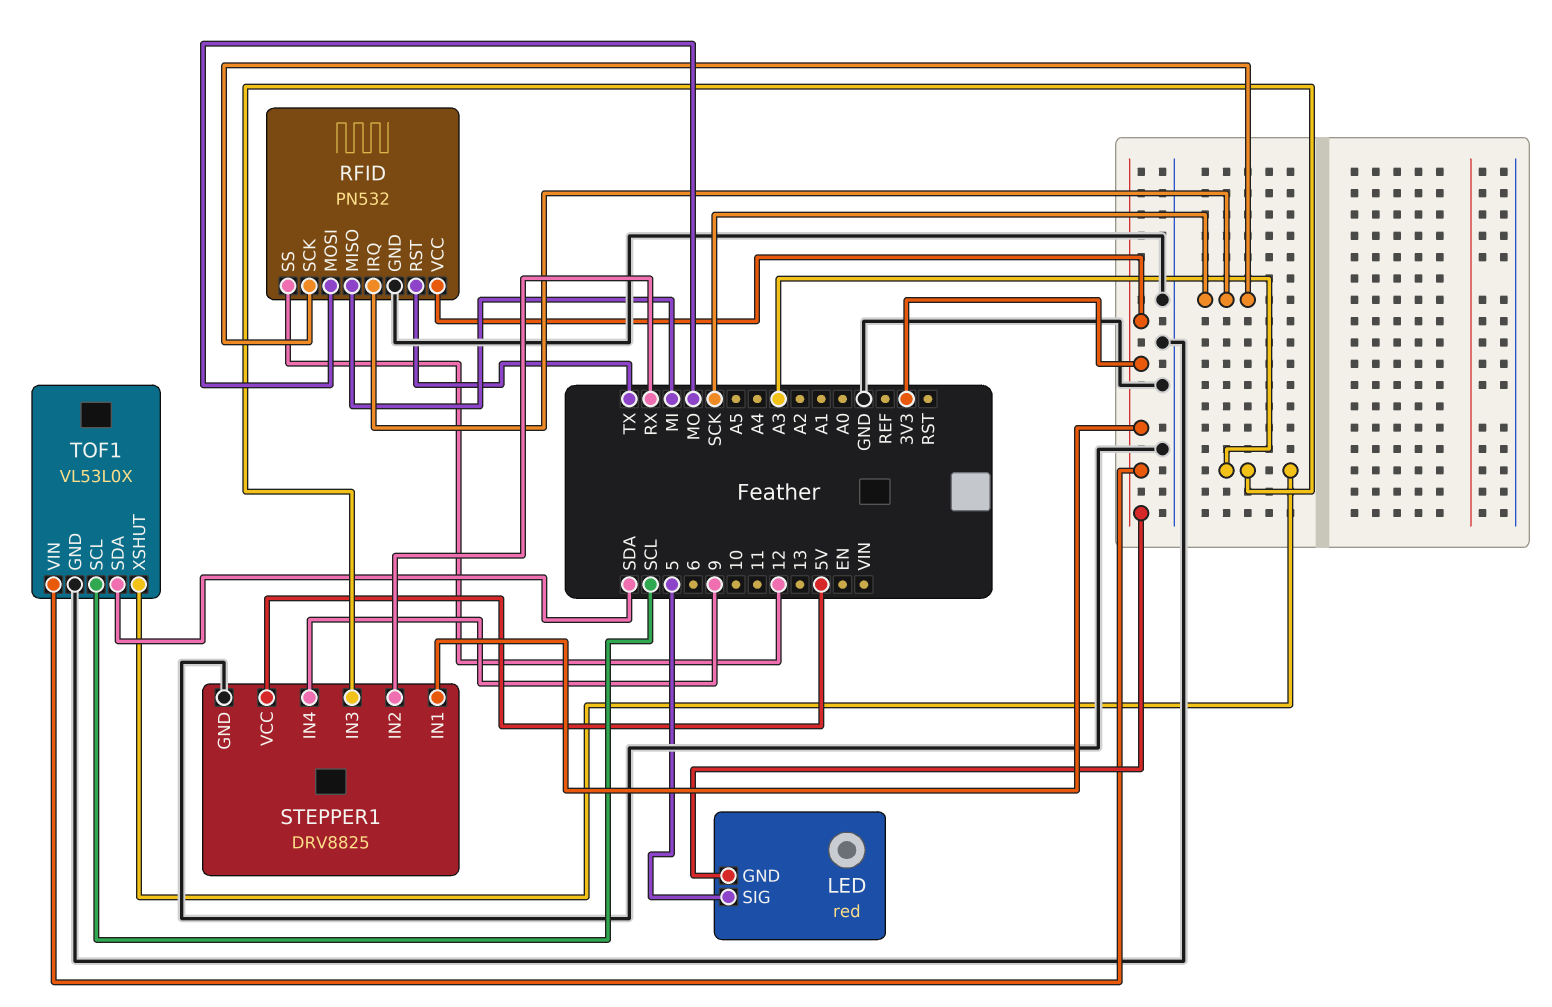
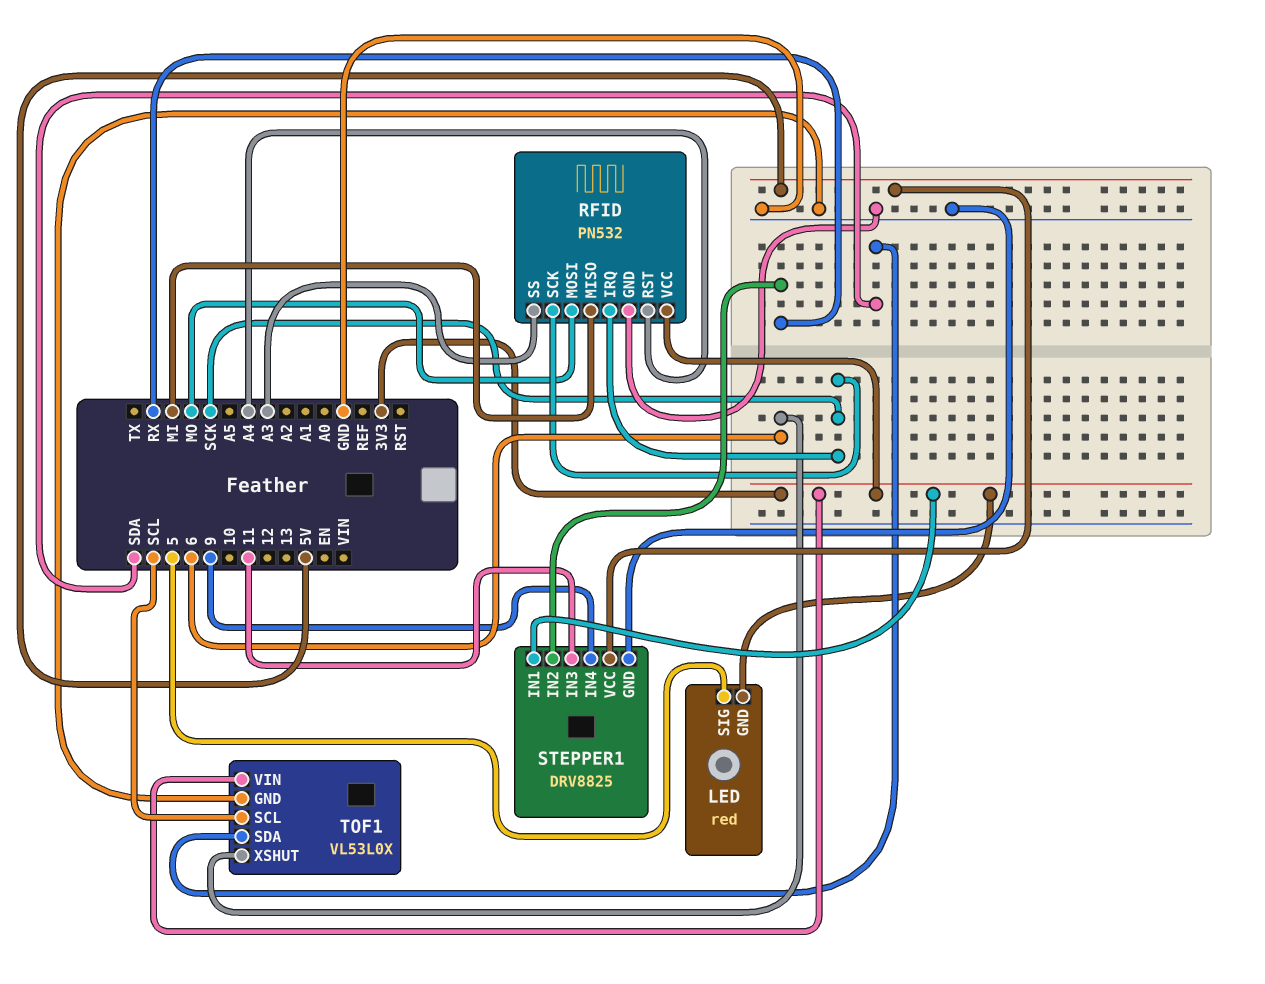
RFID pin RST: TX -> A4
RFID pin SS: 12 -> A3
STEPPER1 pin IN3: A3 -> 11
TOF1 pin XSHUT: A3 -> 6

